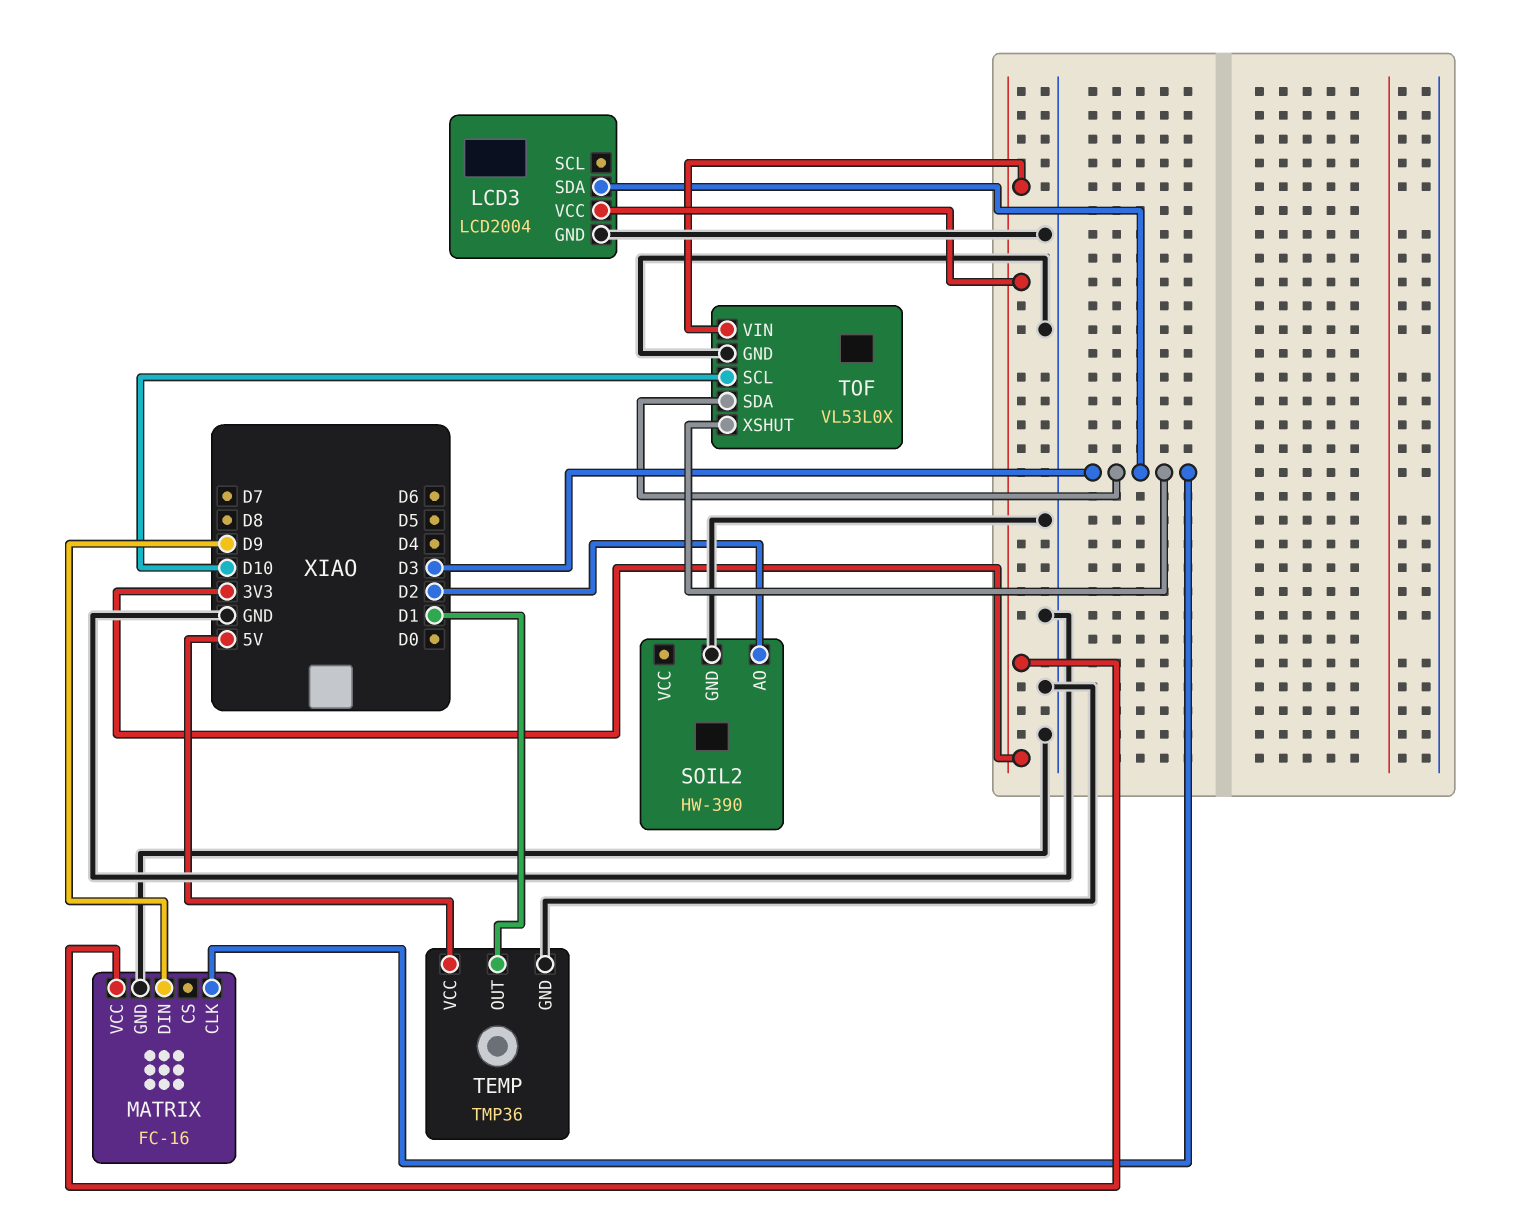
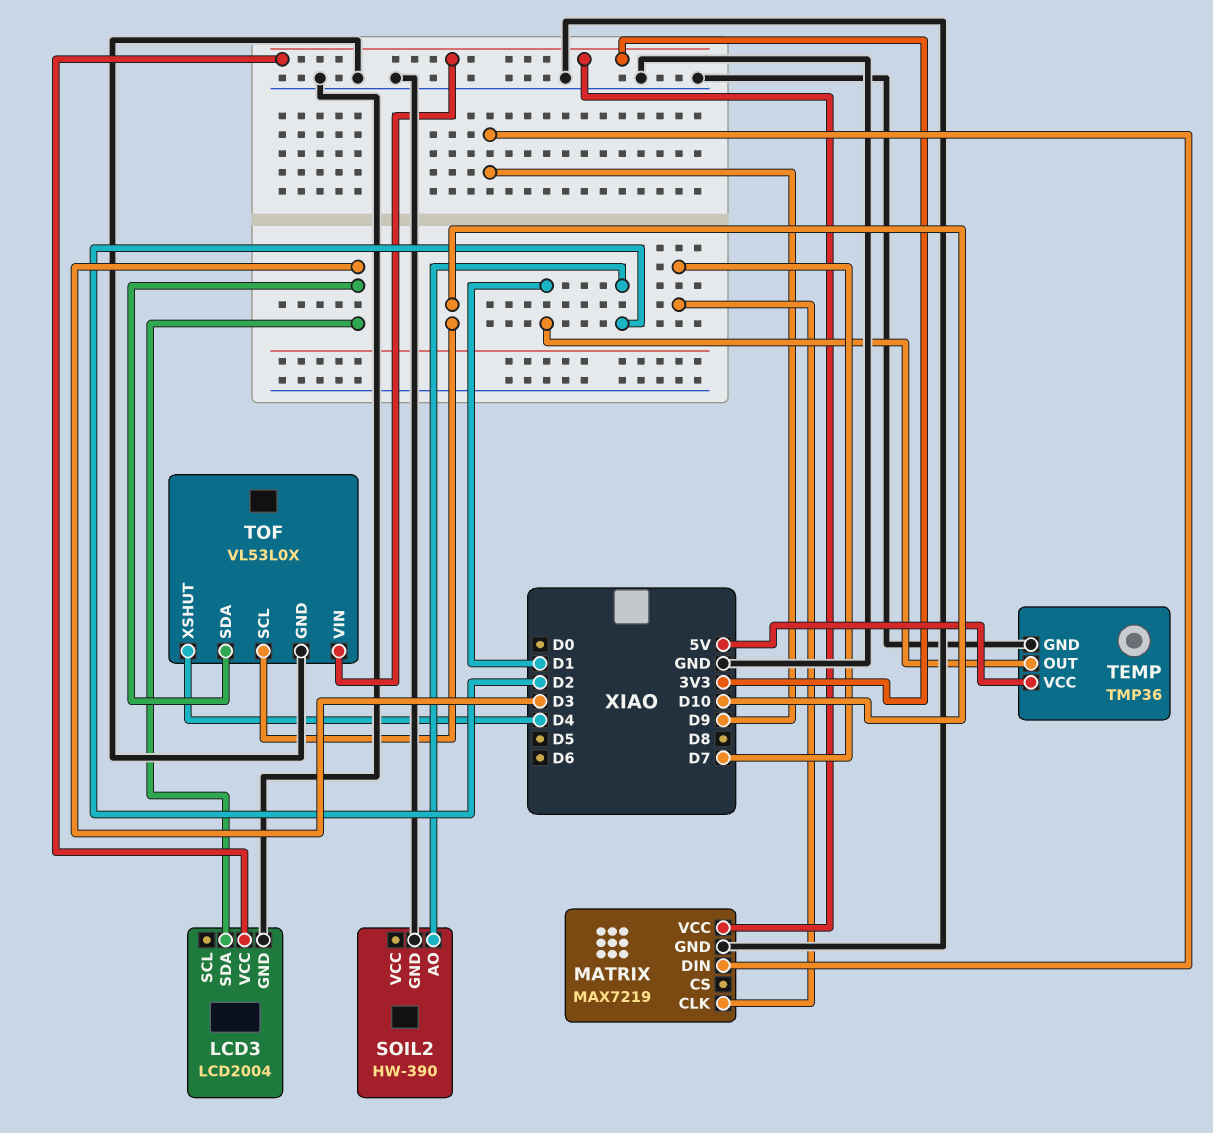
MATRIX: FC-16 -> MAX7219
MATRIX pin CLK: D3 -> D7
TOF pin XSHUT: D3 -> D4

